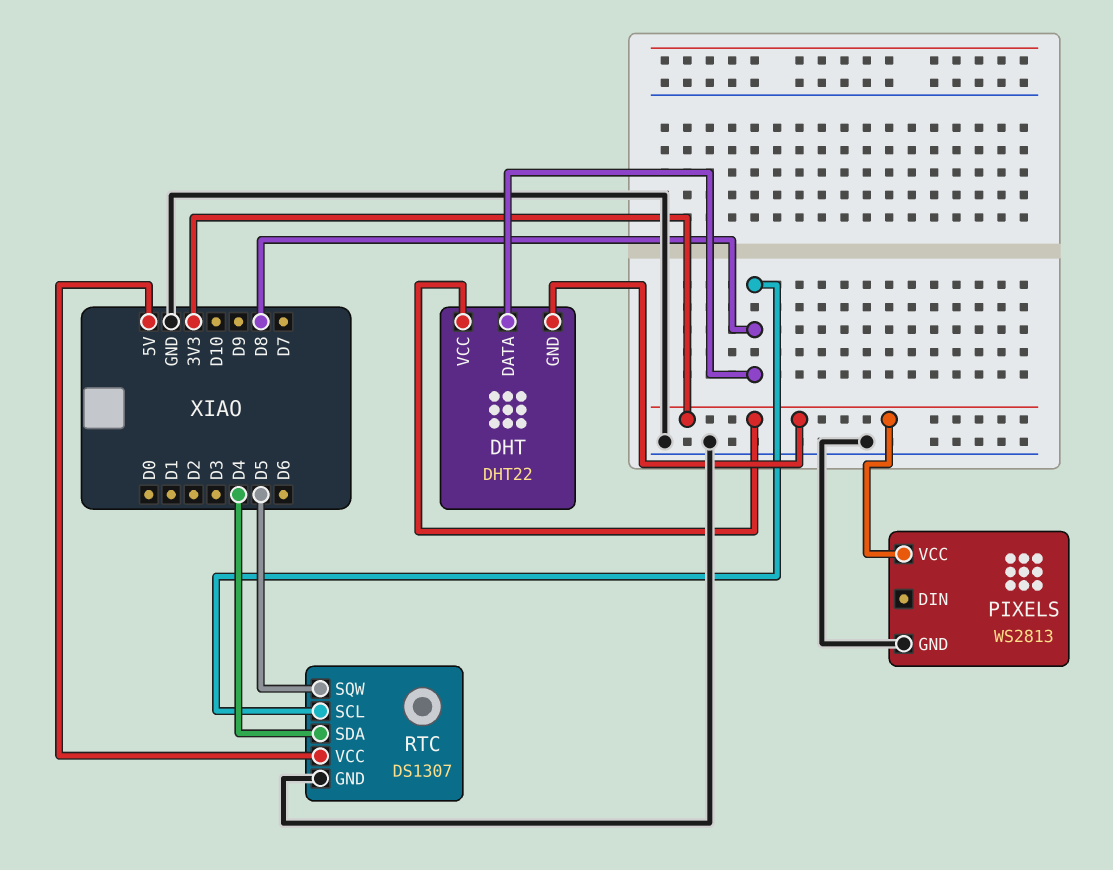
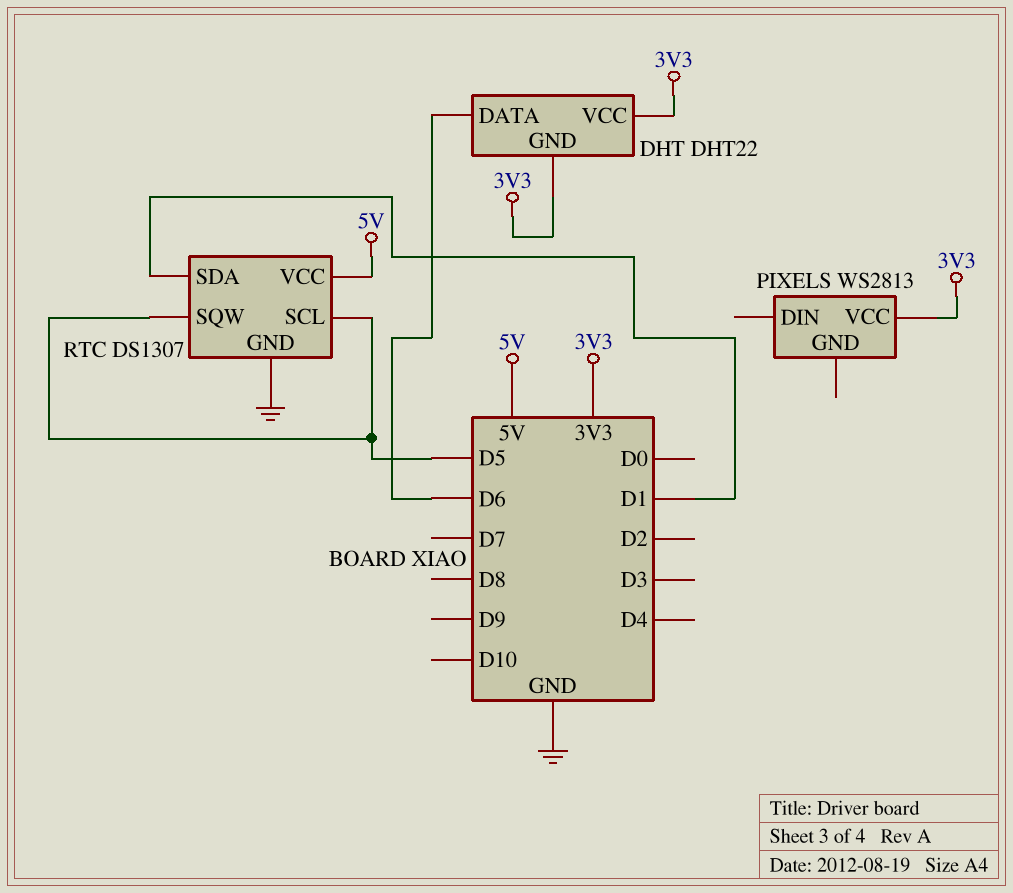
DHT pin DATA: D8 -> D6
PIXELS pin GND: GND -> none
RTC pin SCL: D8 -> D5
RTC pin SDA: D4 -> D1

